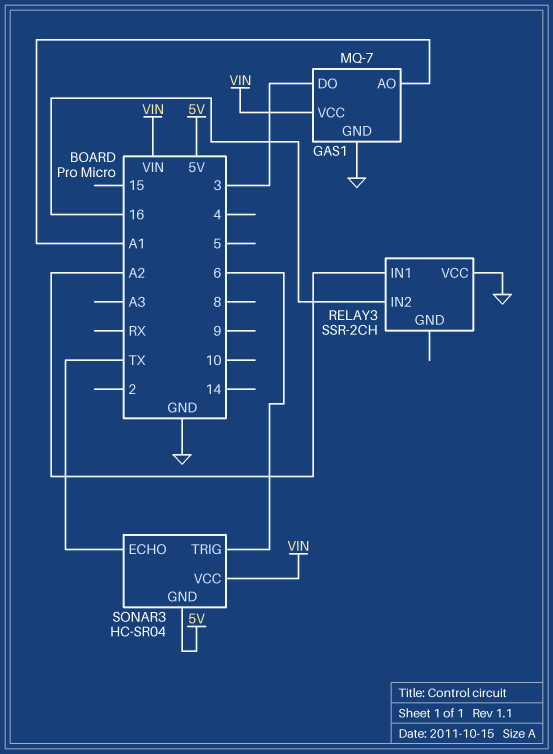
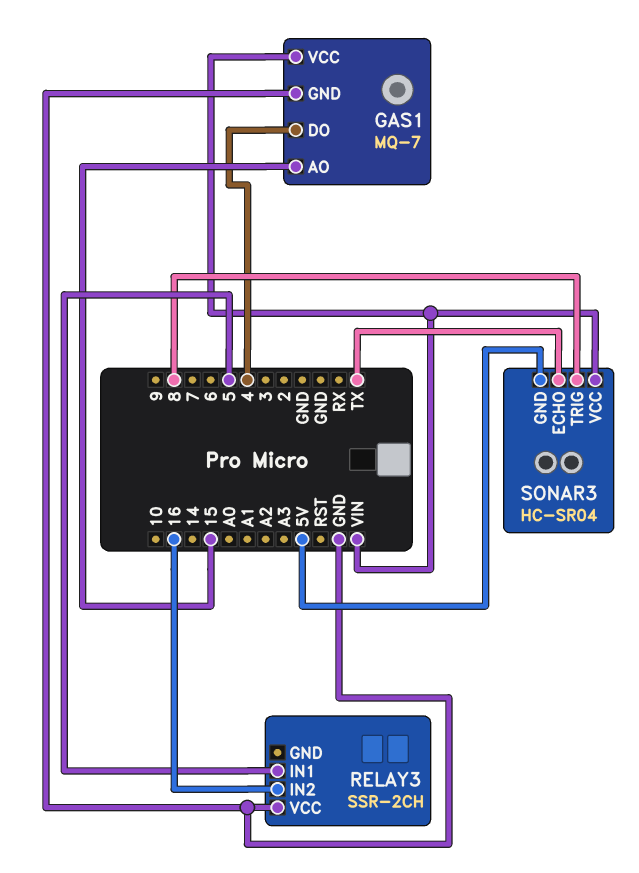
GAS1 pin AO: A1 -> 15
GAS1 pin DO: 3 -> 4
RELAY3 pin IN1: A2 -> 5
SONAR3 pin TRIG: 6 -> 8

